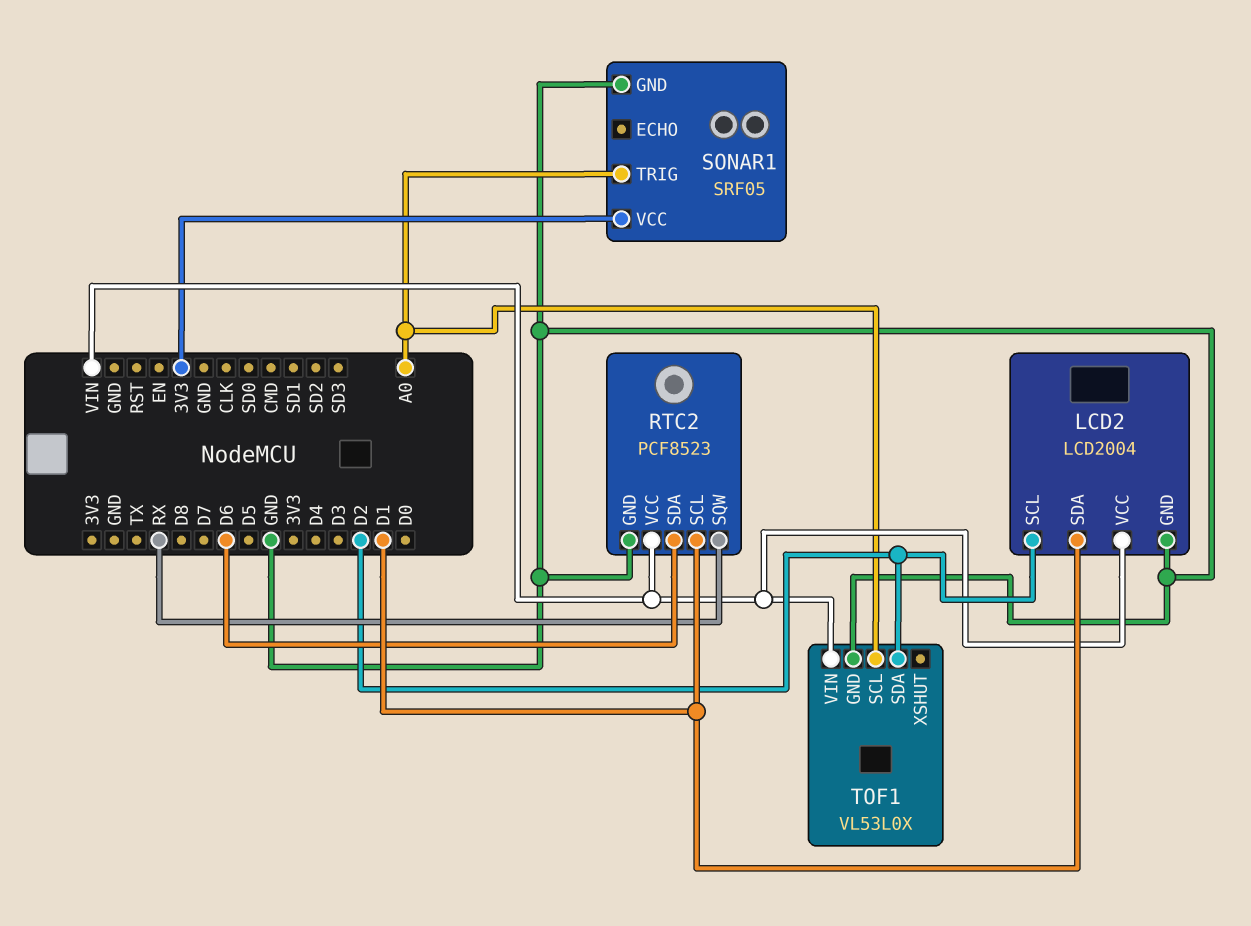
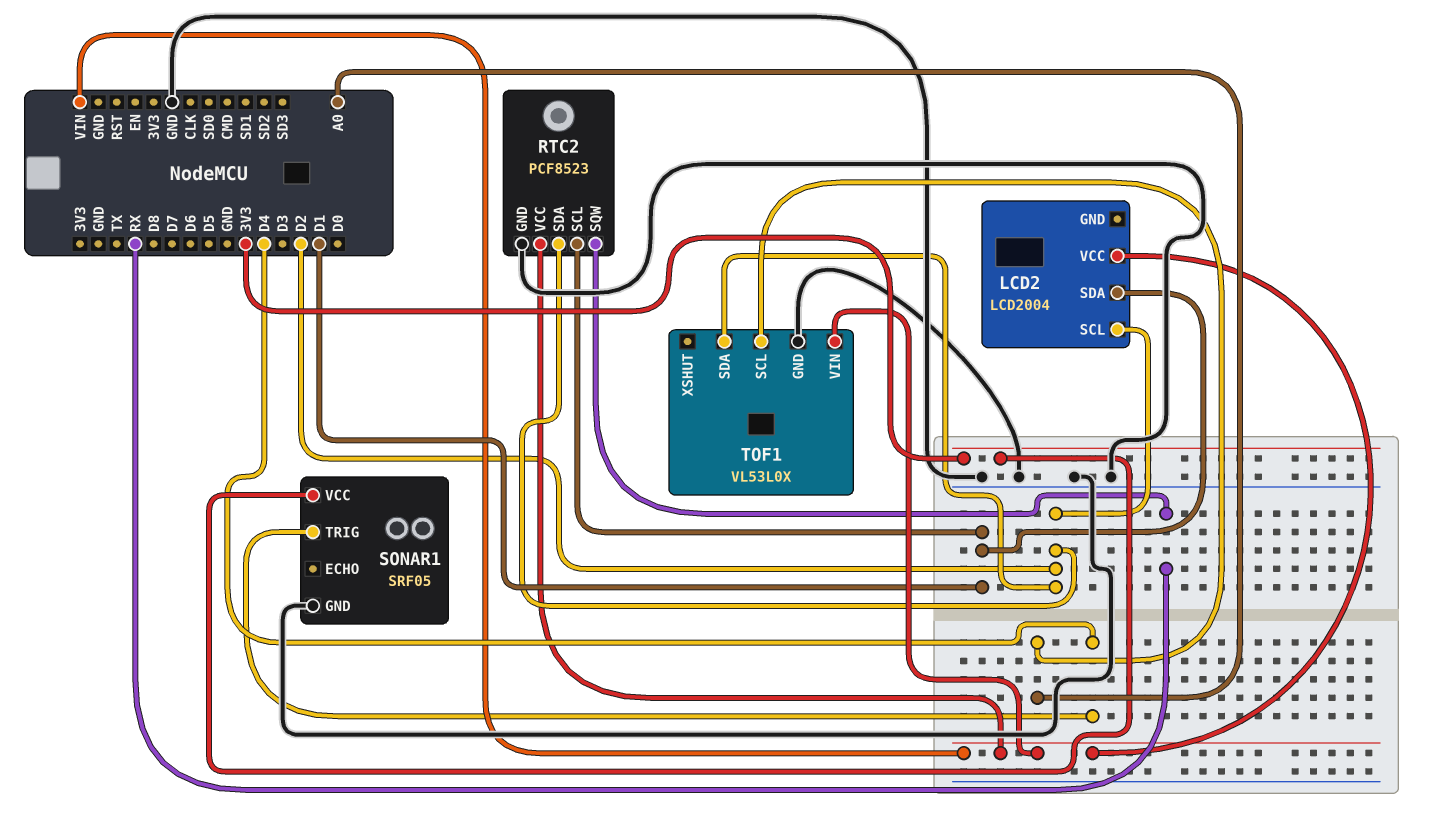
LCD2 pin GND: GND -> none
RTC2 pin SDA: D6 -> D2
SONAR1 pin TRIG: A0 -> D4

